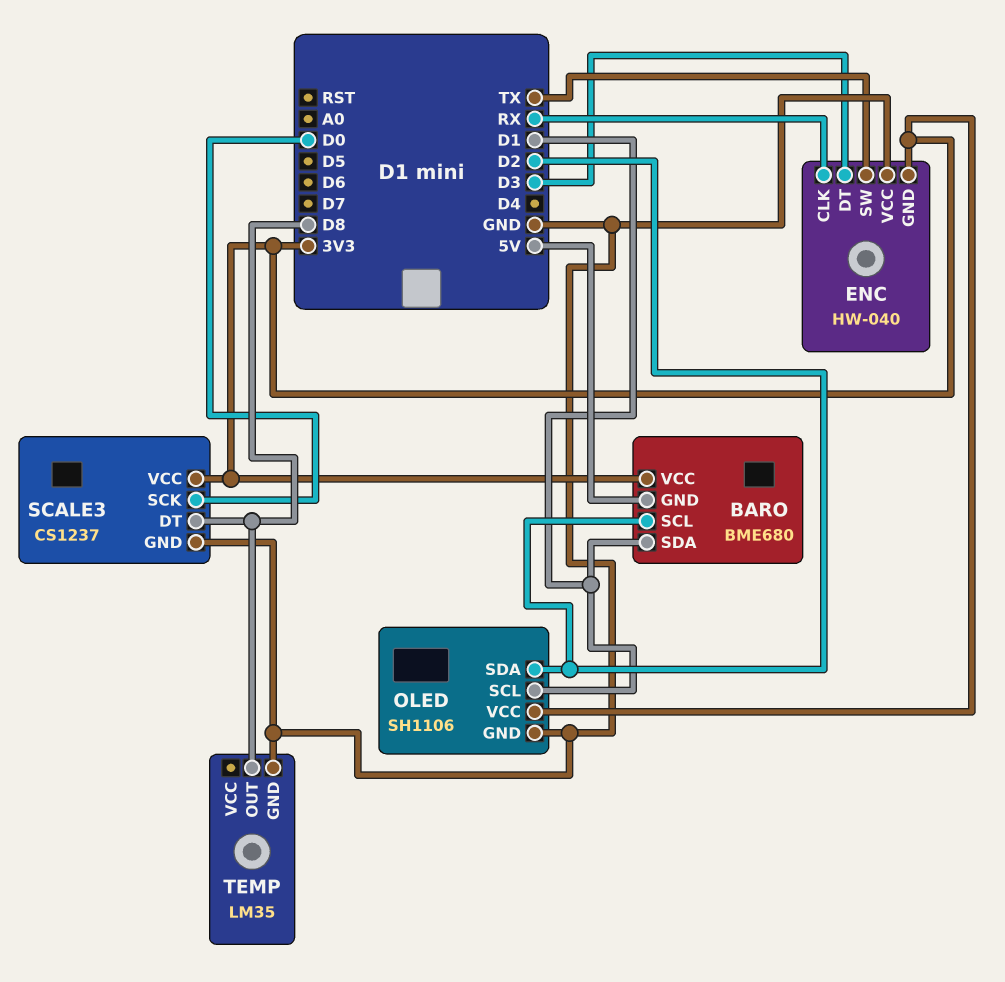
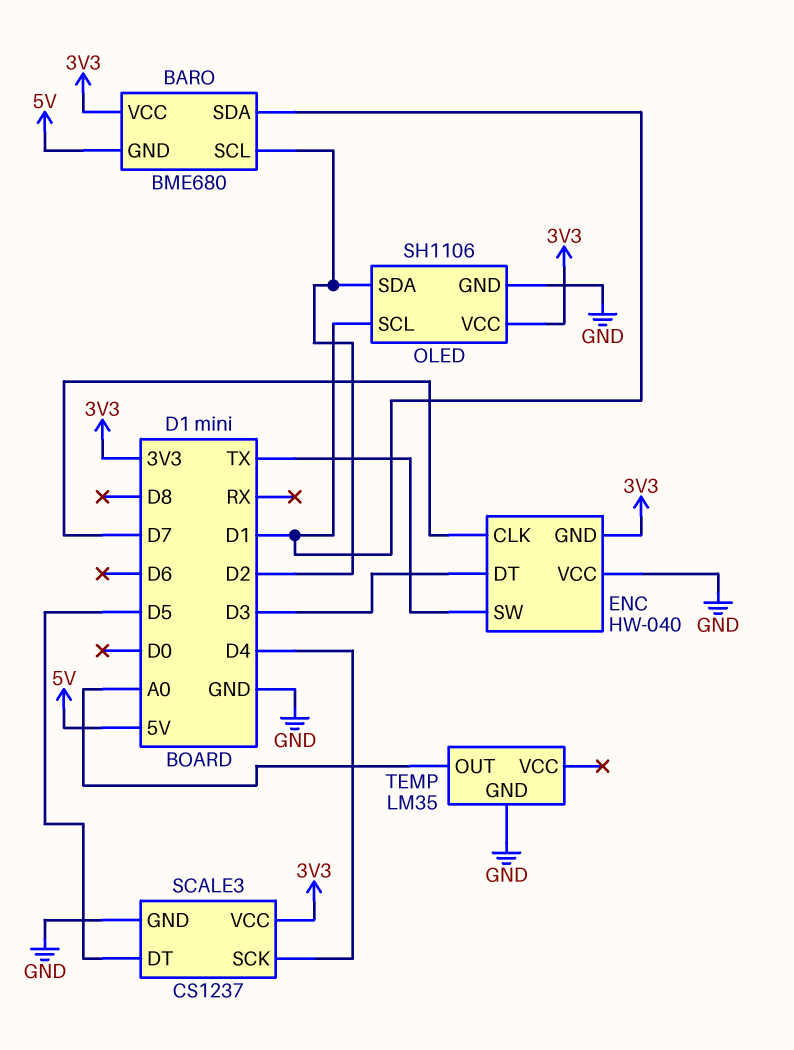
ENC pin CLK: RX -> D7
SCALE3 pin DT: D8 -> D5
SCALE3 pin SCK: D0 -> D4
TEMP pin OUT: D8 -> A0

